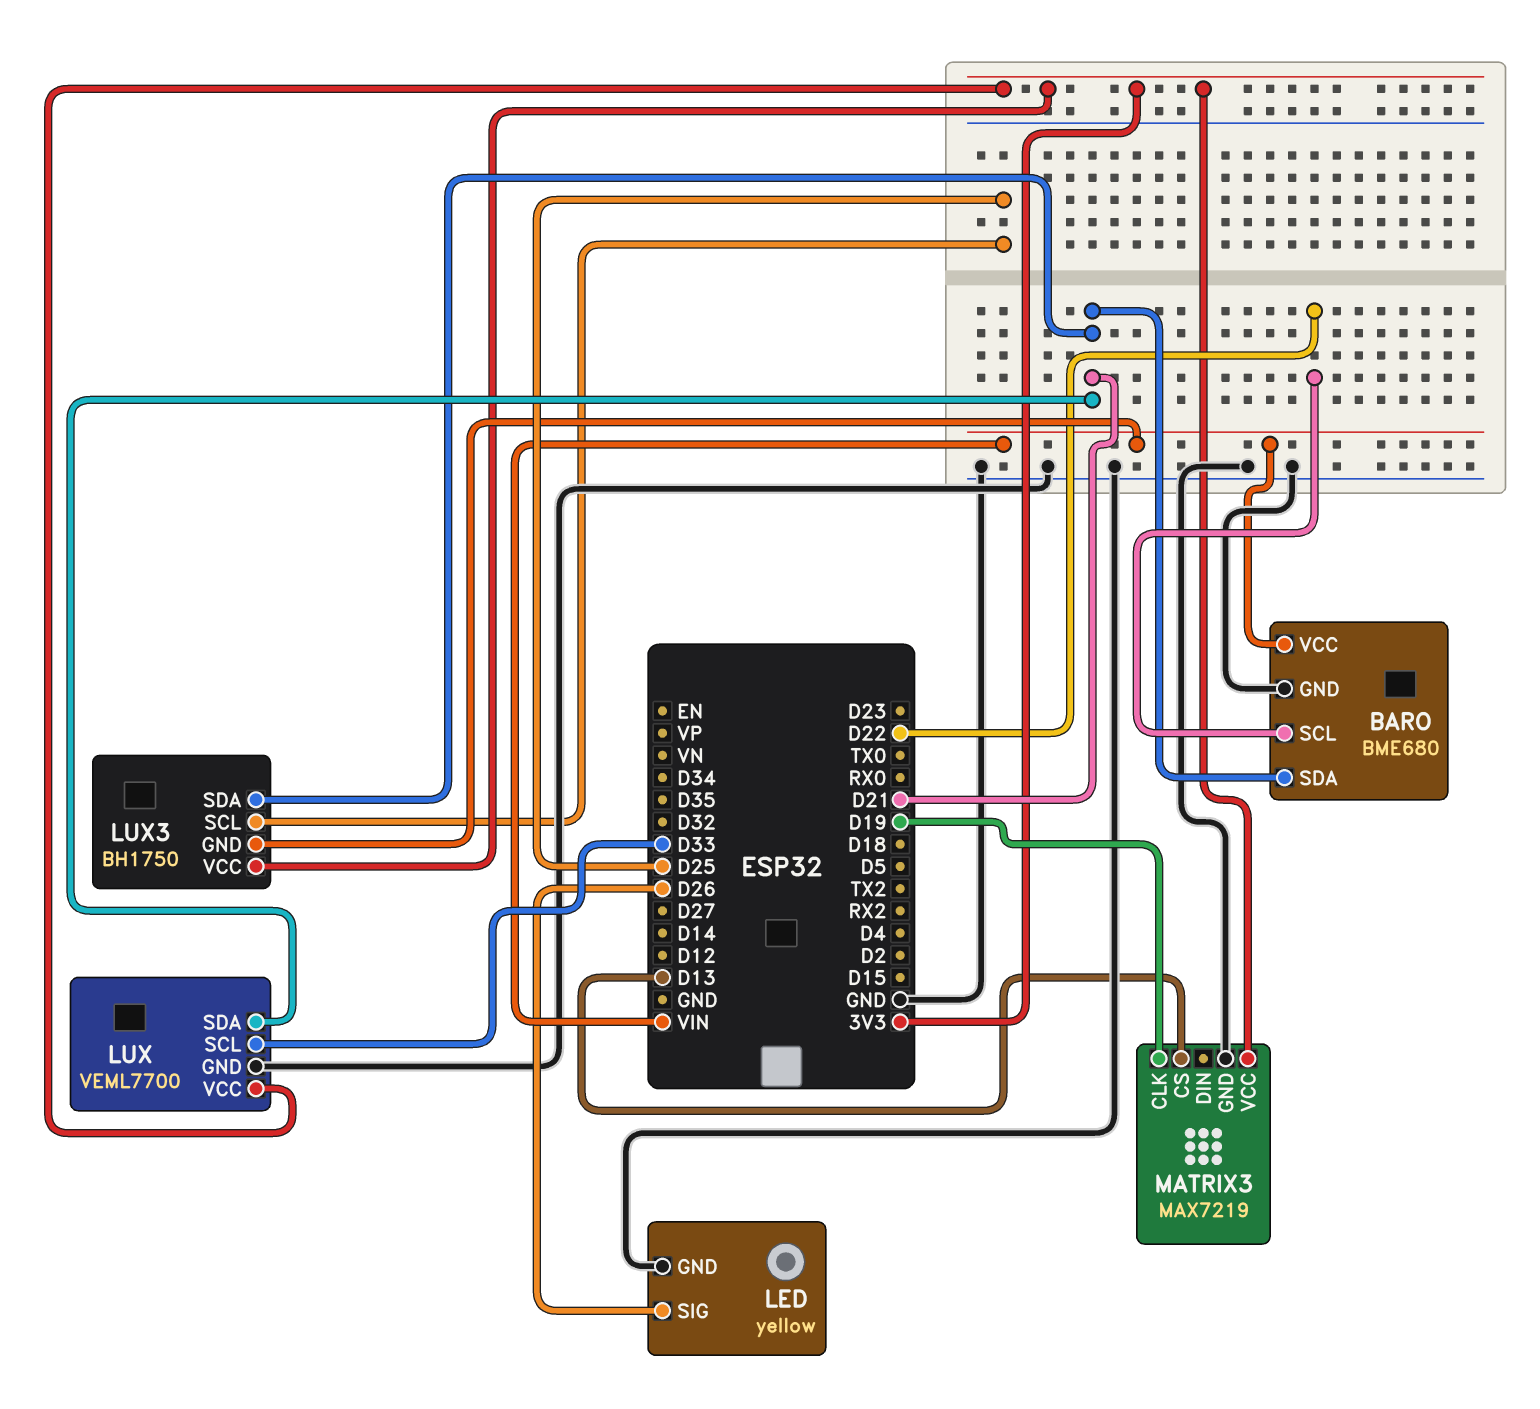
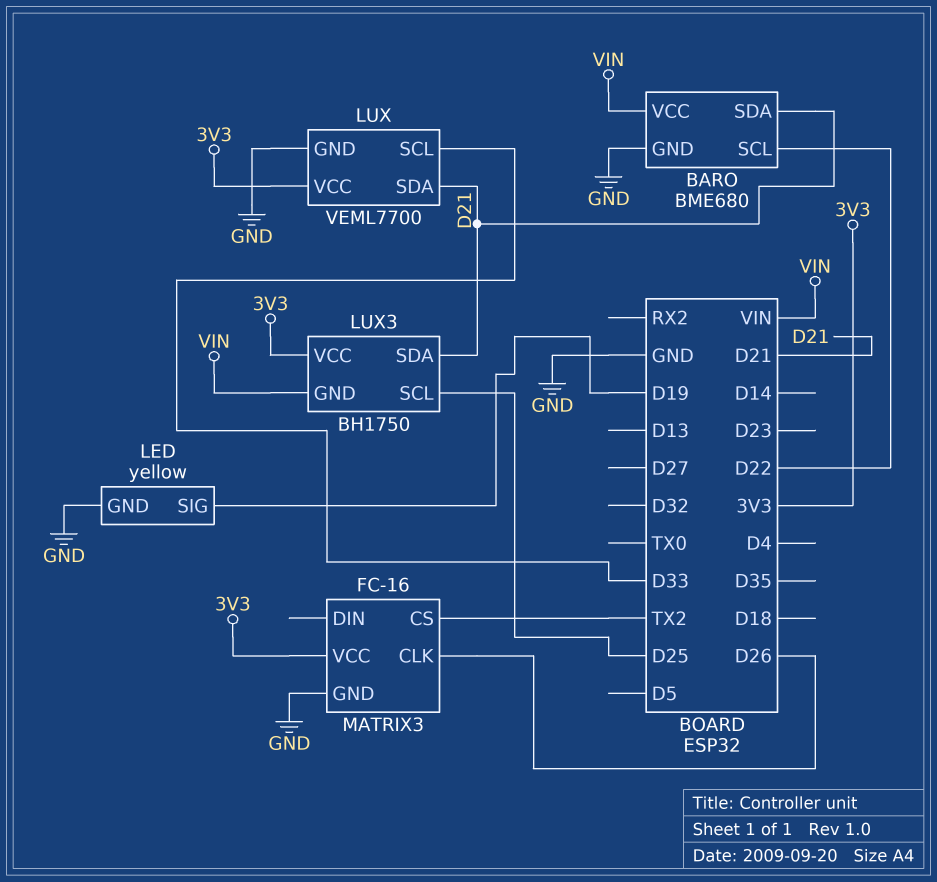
LED pin SIG: D26 -> D19
MATRIX3: MAX7219 -> FC-16
MATRIX3 pin CLK: D19 -> D26
MATRIX3 pin CS: D13 -> TX2

